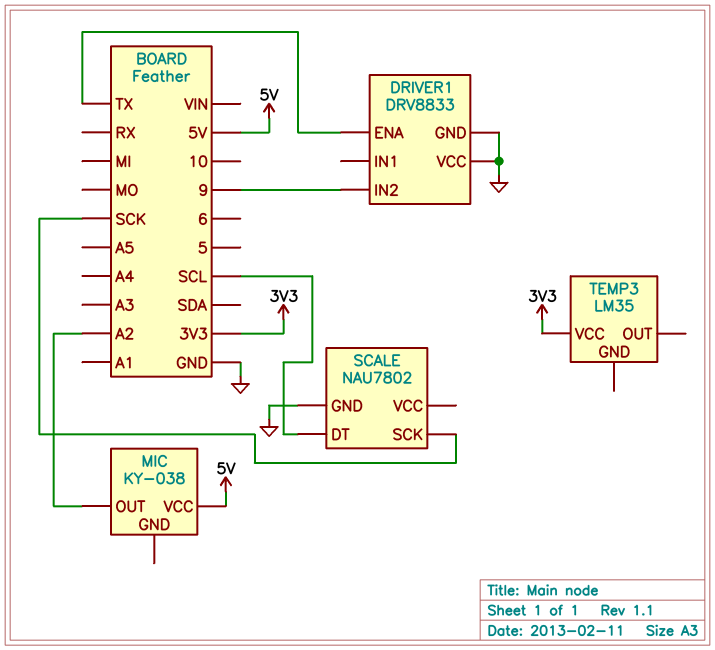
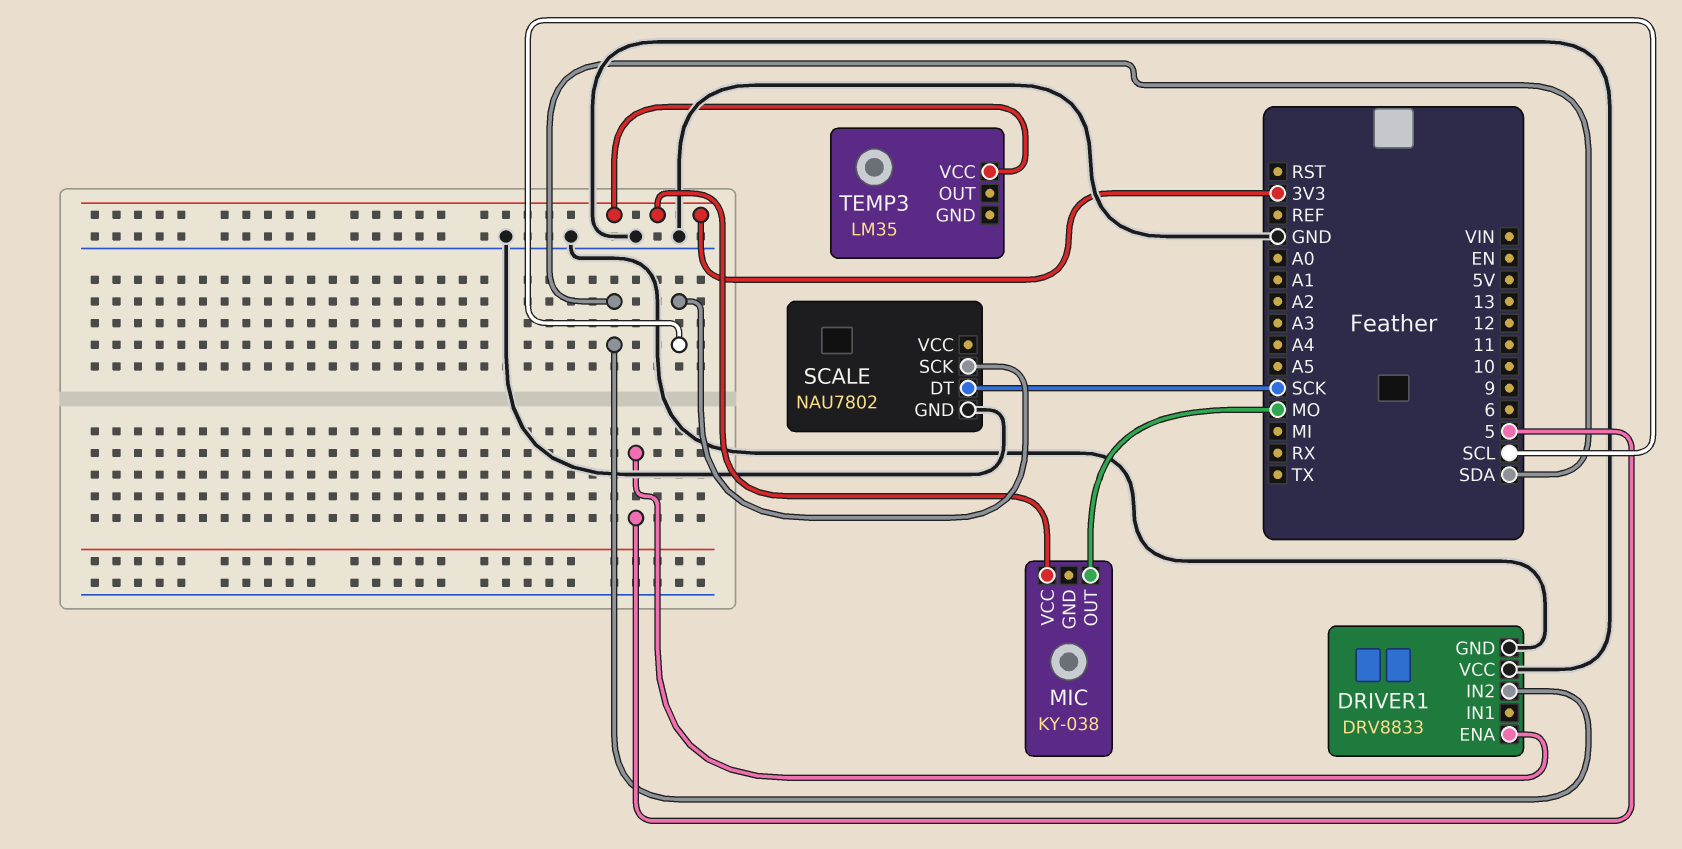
DRIVER1 pin ENA: TX -> 5
DRIVER1 pin IN2: 9 -> SDA
MIC pin OUT: A2 -> MO
MIC pin VCC: 5V -> 3V3
SCALE pin DT: SCL -> SCK
SCALE pin SCK: SCK -> SCL

